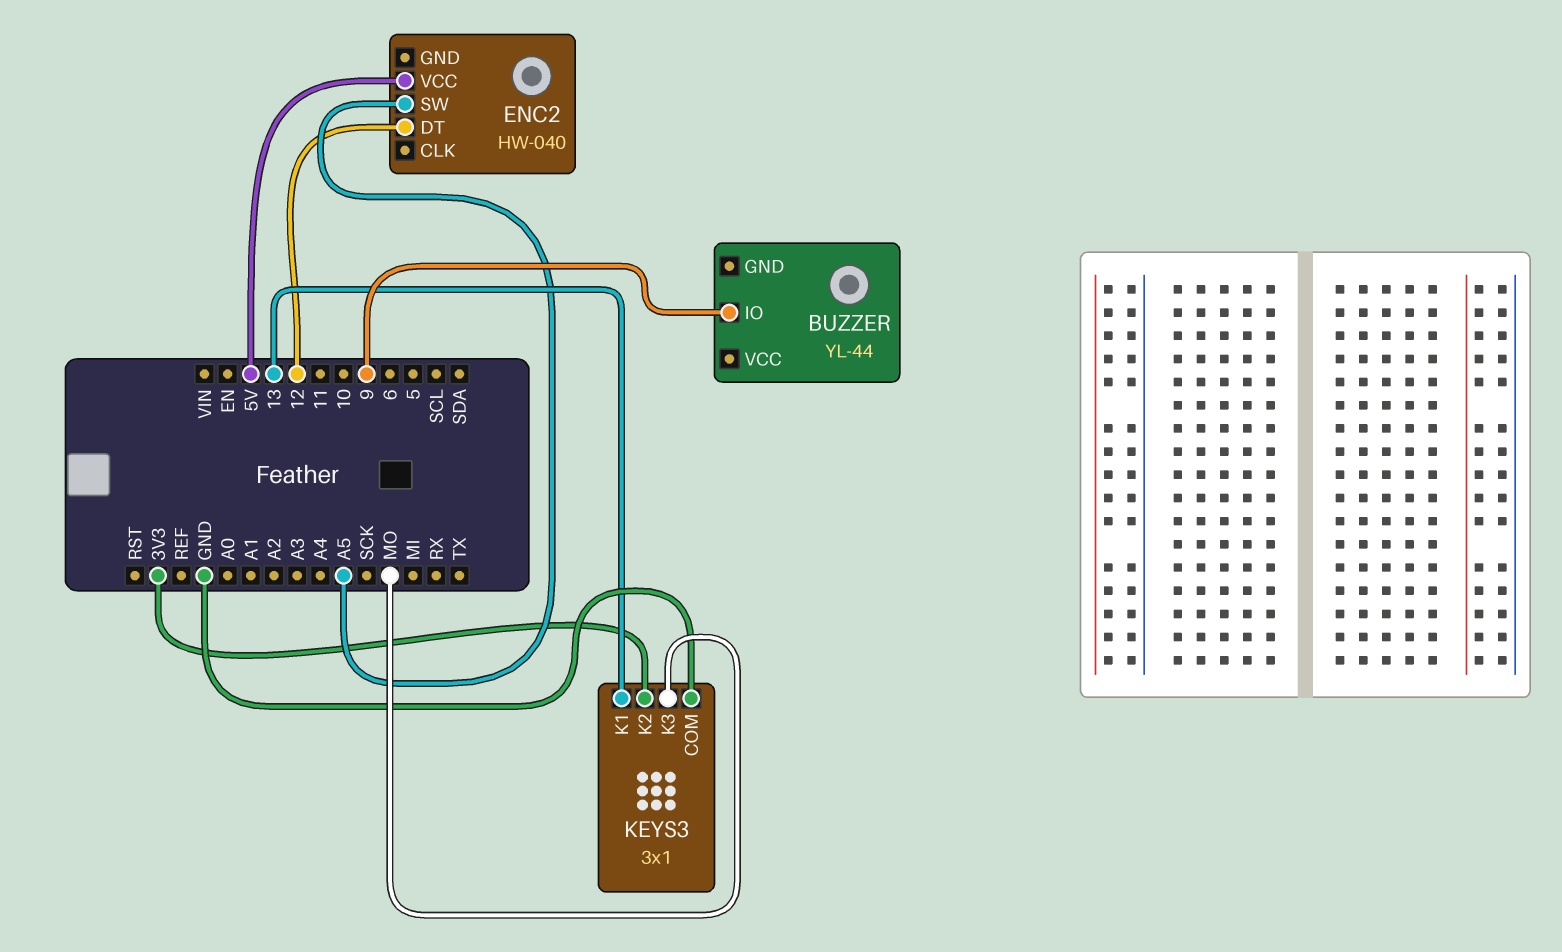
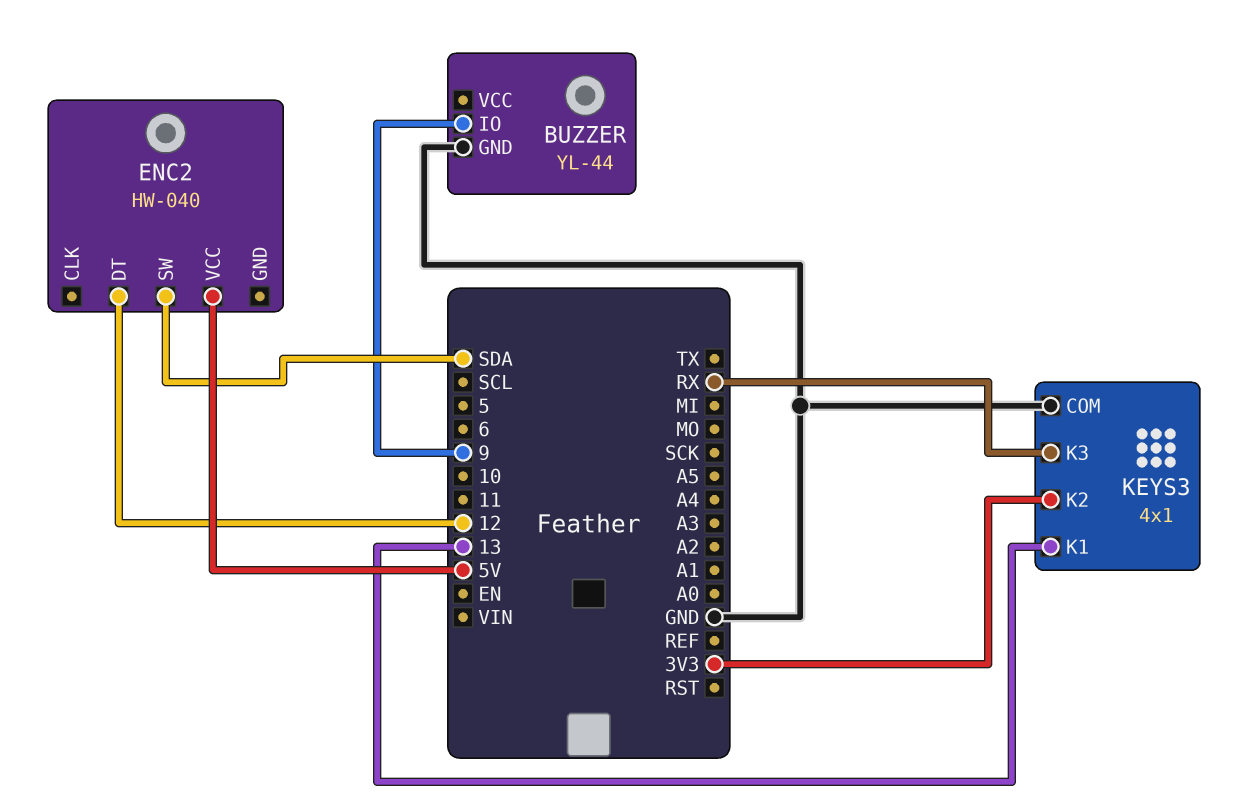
BUZZER pin GND: none -> GND
ENC2 pin SW: A5 -> SDA
KEYS3: 3x1 -> 4x1
KEYS3 pin K3: MO -> RX

